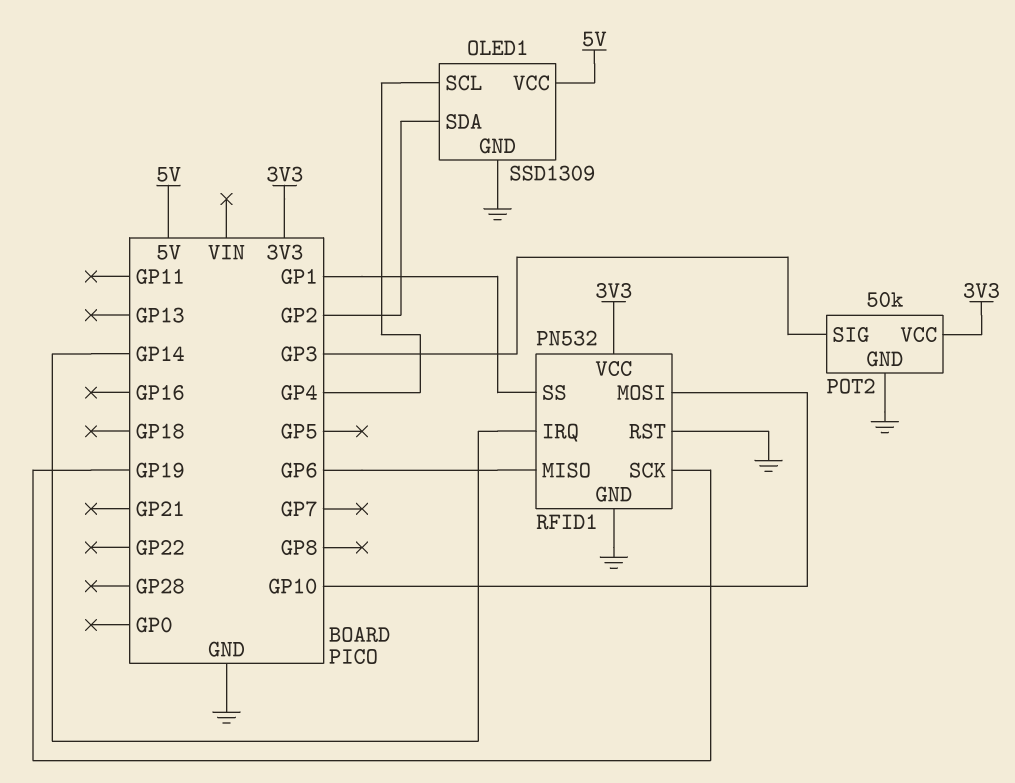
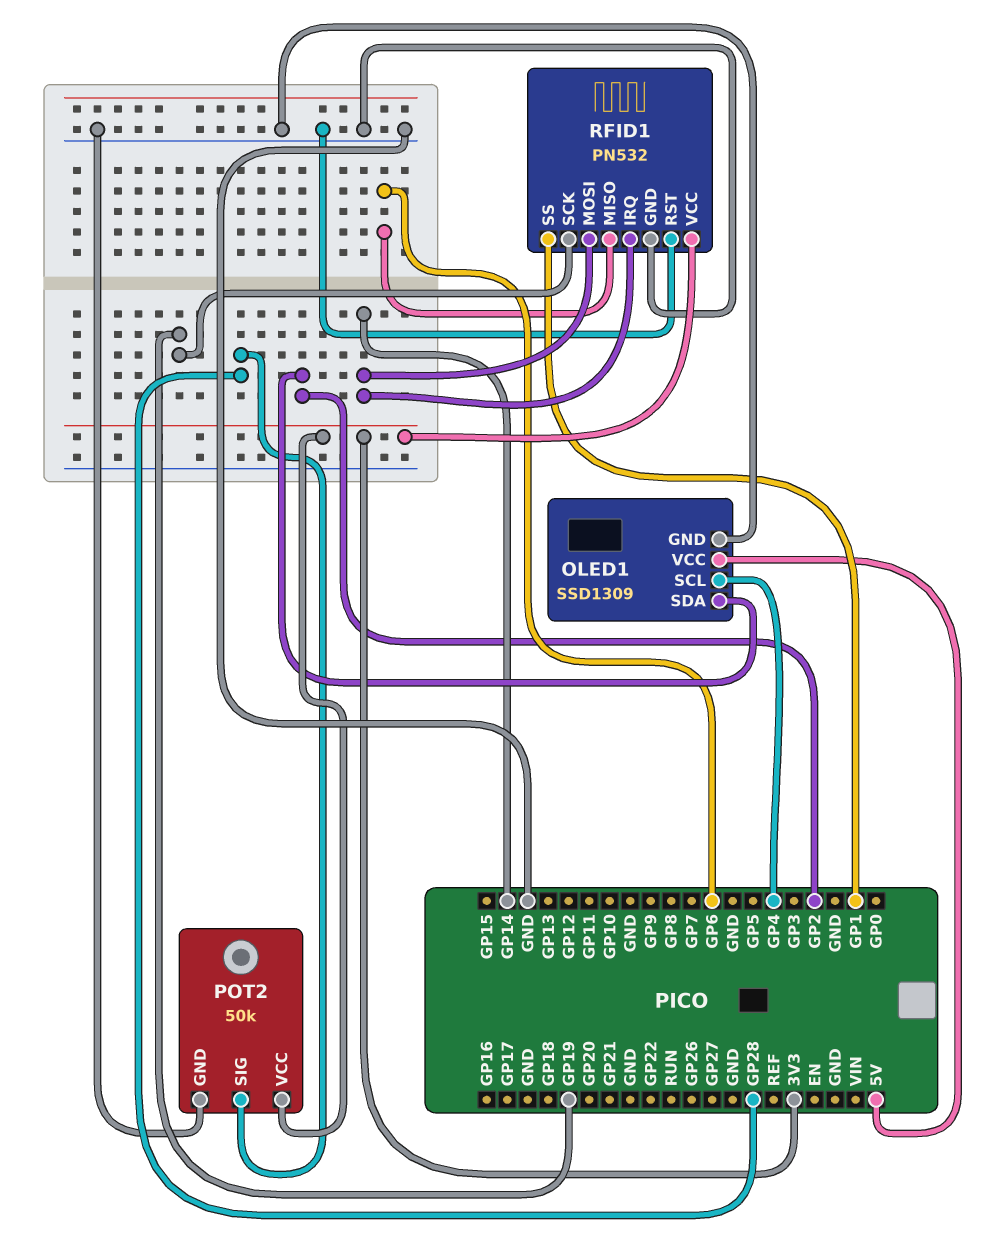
POT2 pin SIG: GP3 -> GP28
RFID1 pin MOSI: GP10 -> GP14

